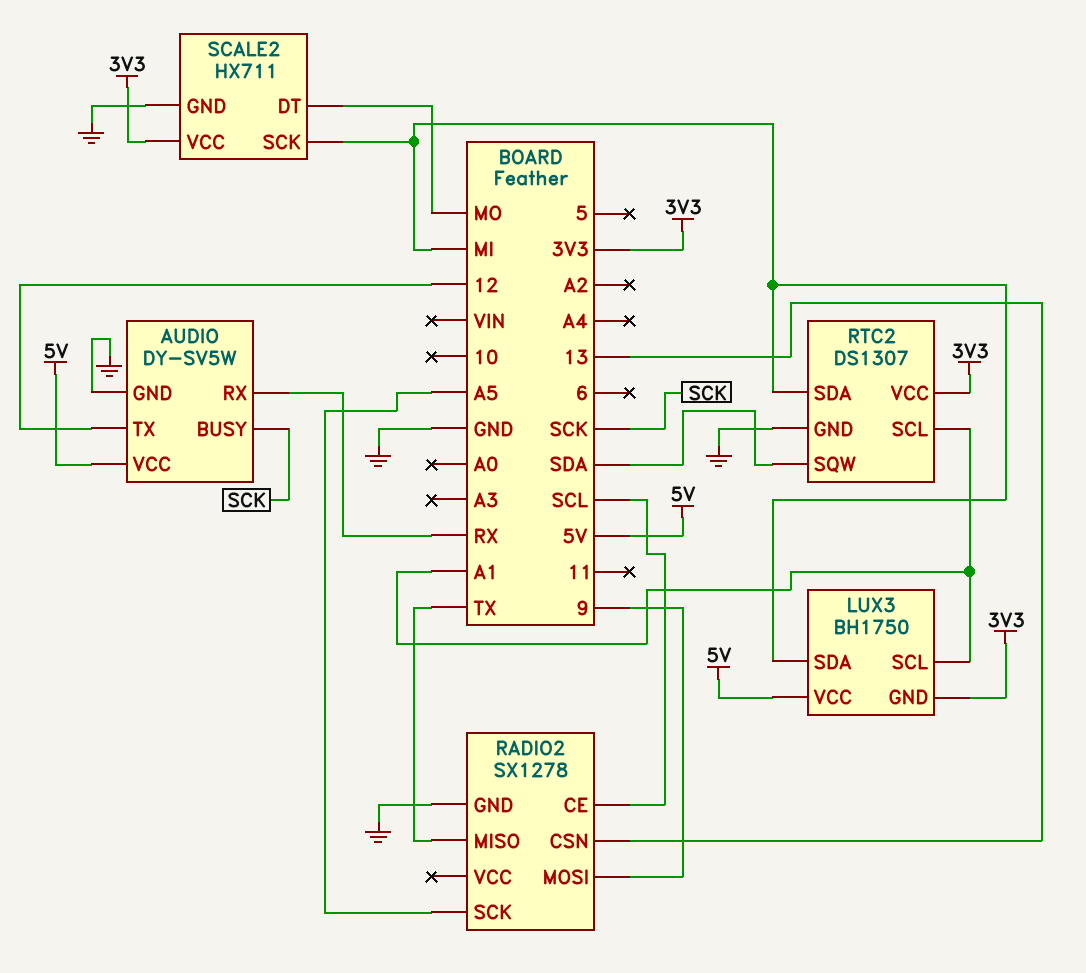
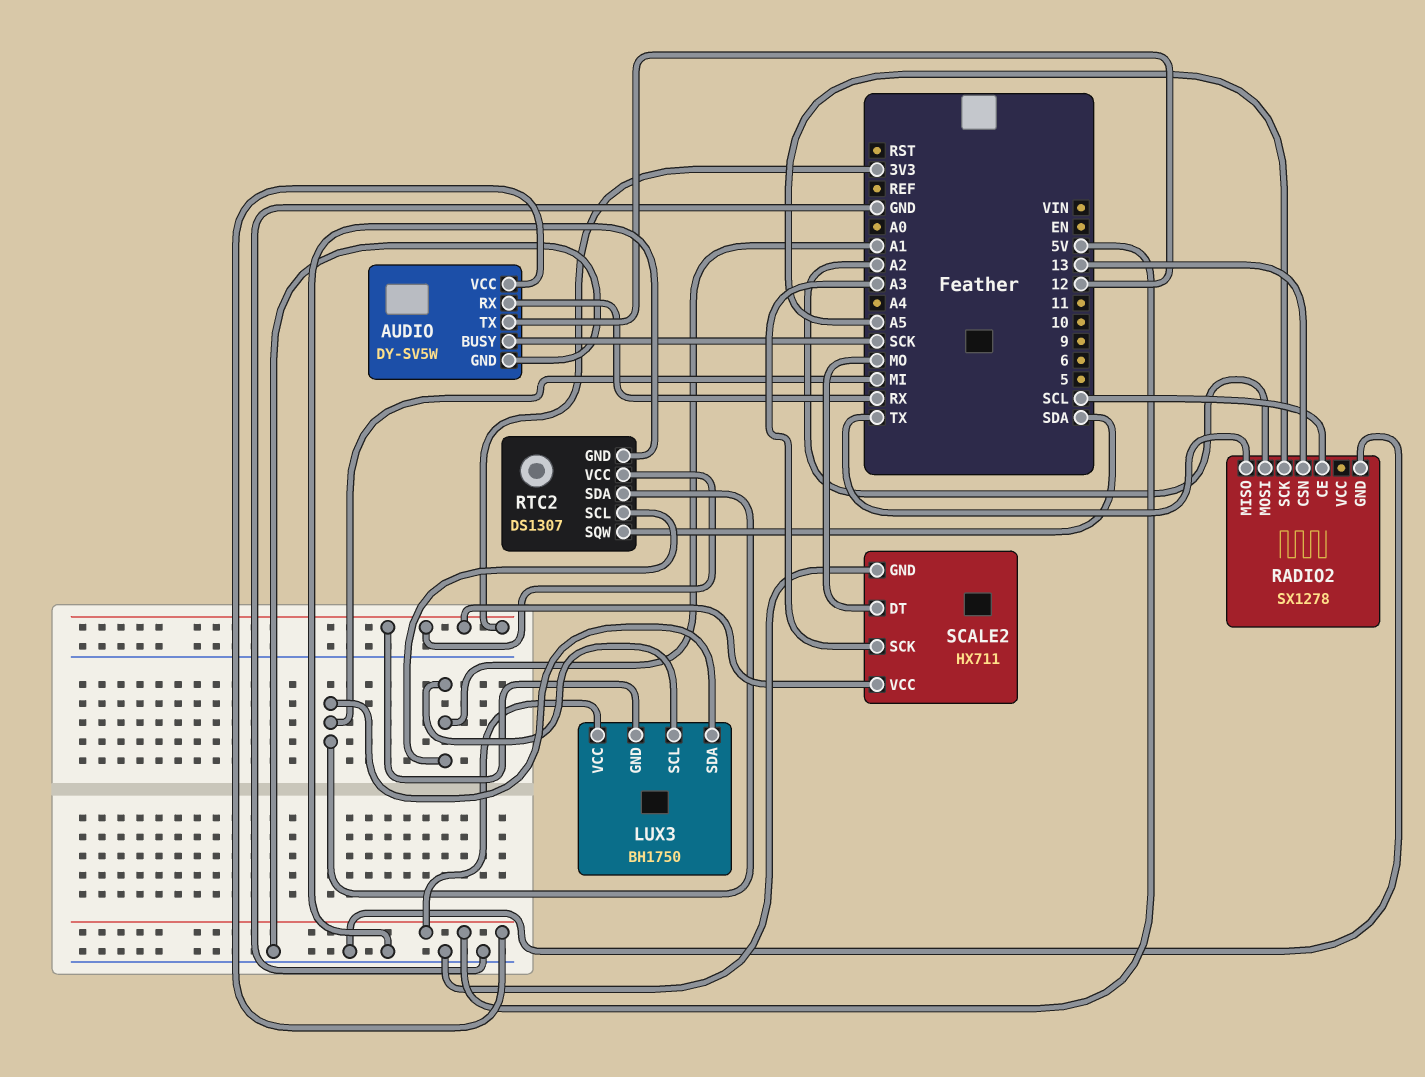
RADIO2 pin MOSI: 9 -> A2
SCALE2 pin SCK: MI -> A3

